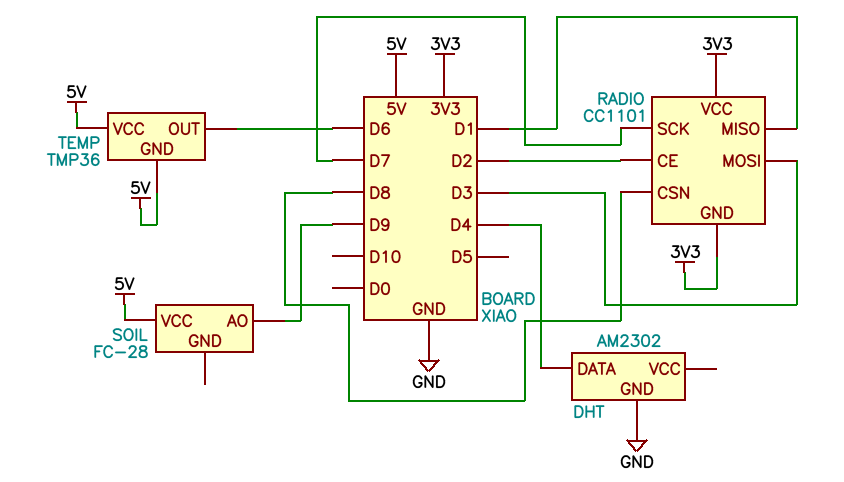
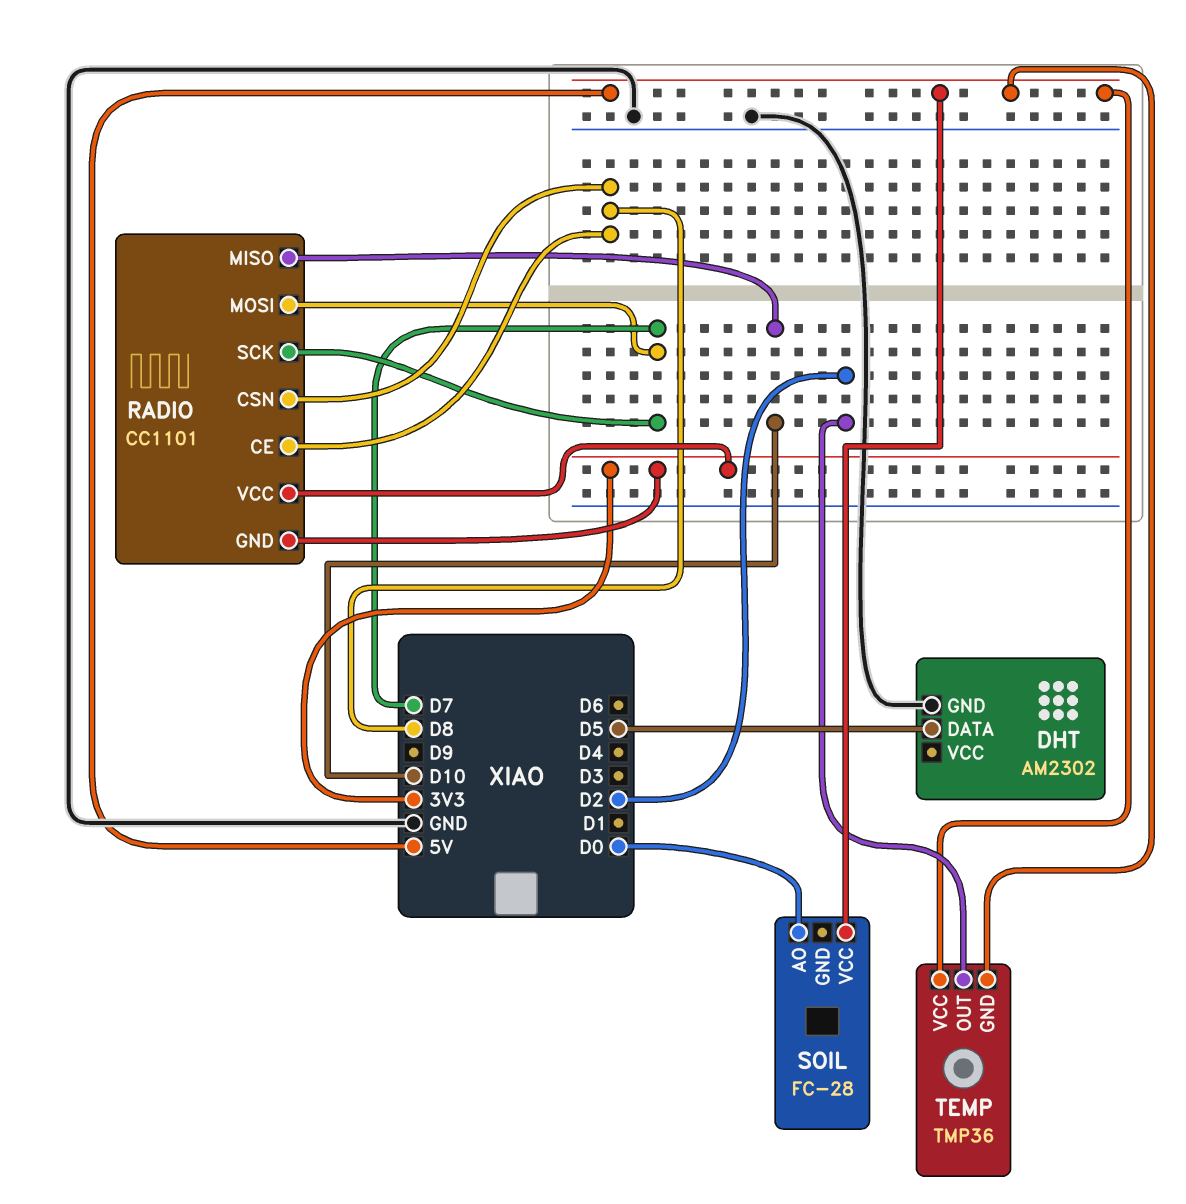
DHT pin DATA: D4 -> D5
RADIO pin CE: D2 -> D8
RADIO pin MISO: D1 -> D10
RADIO pin MOSI: D3 -> D7
SOIL pin AO: D9 -> D0
TEMP pin OUT: D6 -> D2

